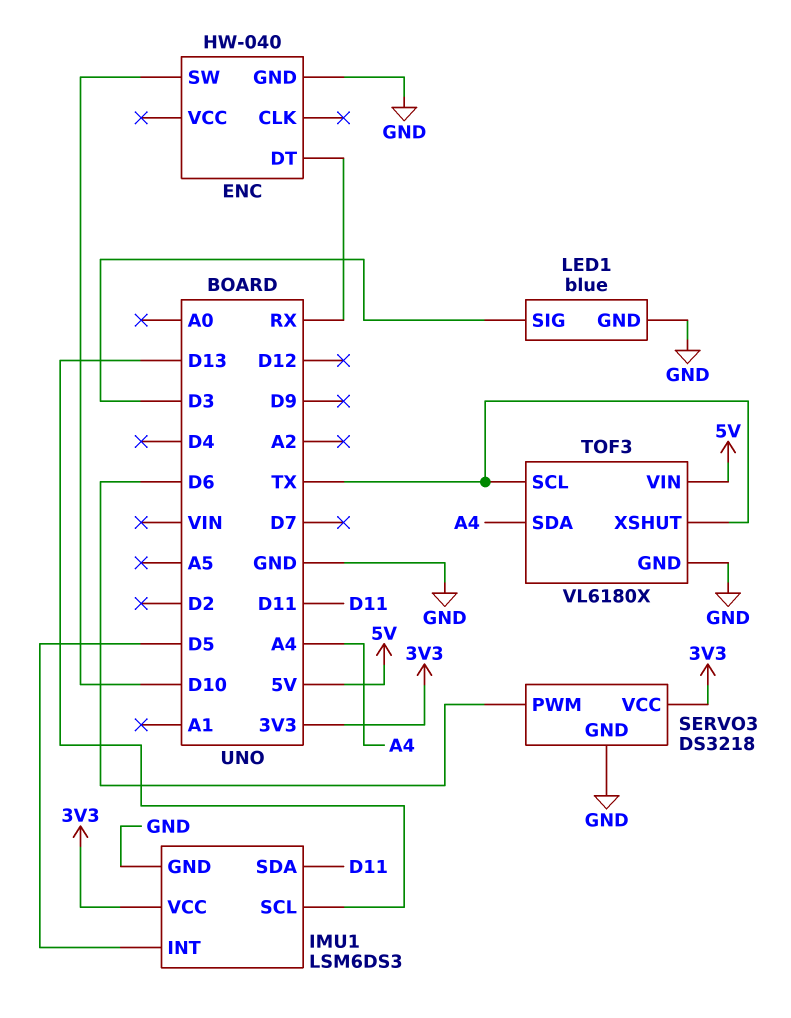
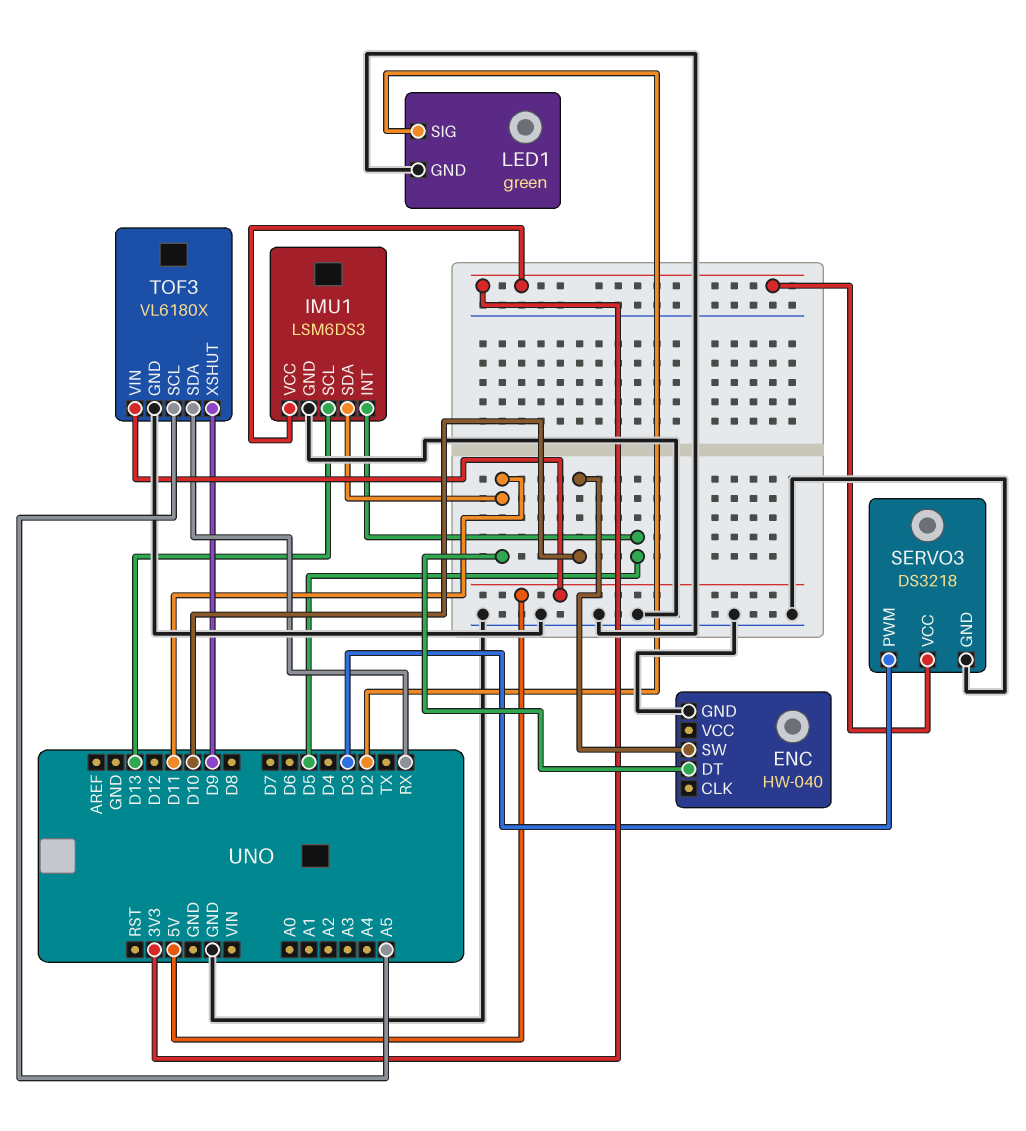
ENC pin DT: RX -> D11
LED1: blue -> green
LED1 pin SIG: D3 -> D2
SERVO3 pin PWM: D6 -> D3
TOF3 pin SCL: TX -> A5
TOF3 pin SDA: A4 -> RX
TOF3 pin XSHUT: TX -> D9

